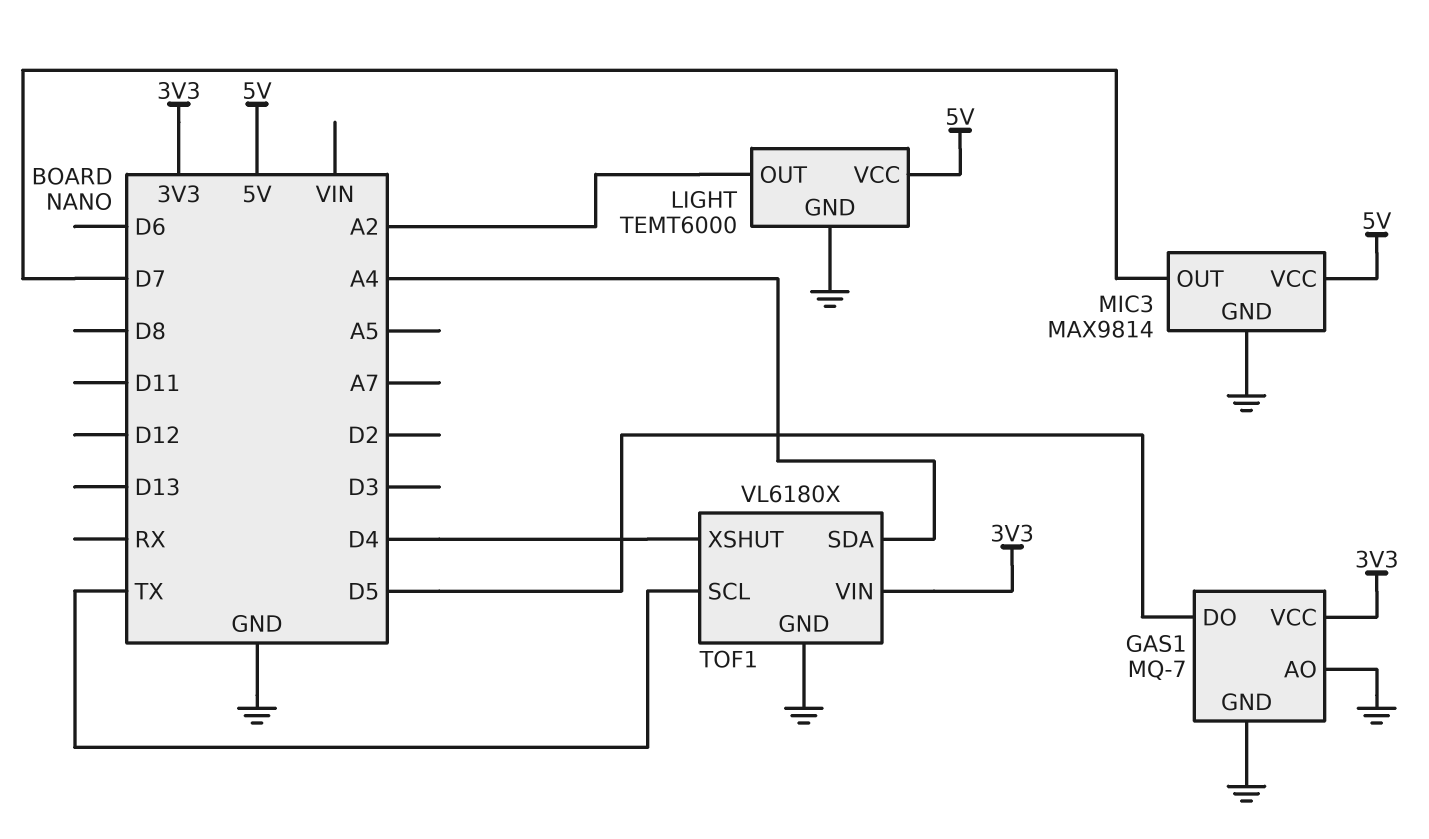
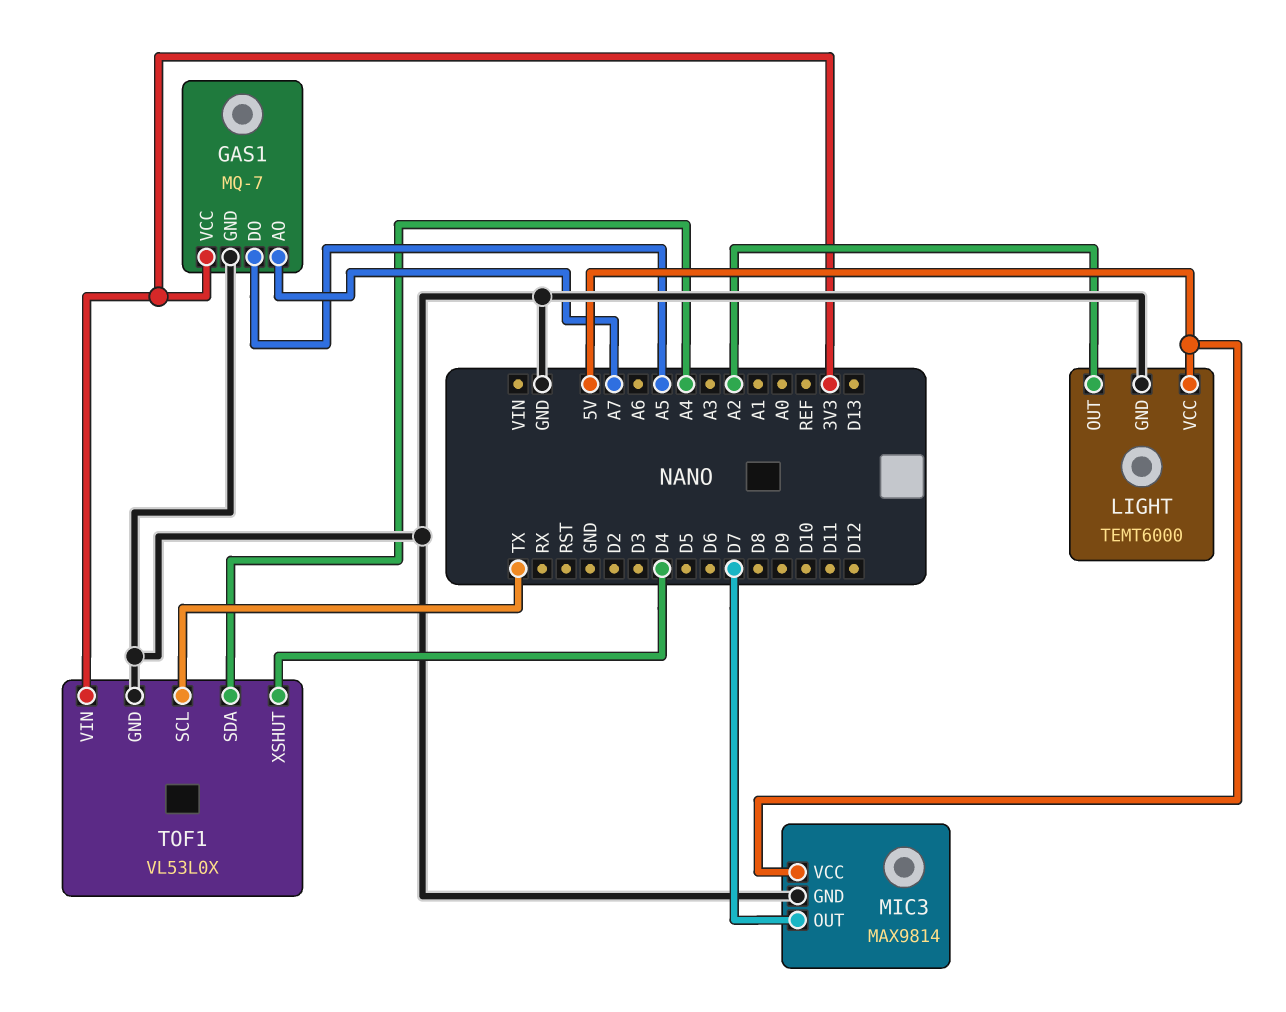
GAS1 pin AO: GND -> A7
GAS1 pin DO: D5 -> A5
TOF1: VL6180X -> VL53L0X

